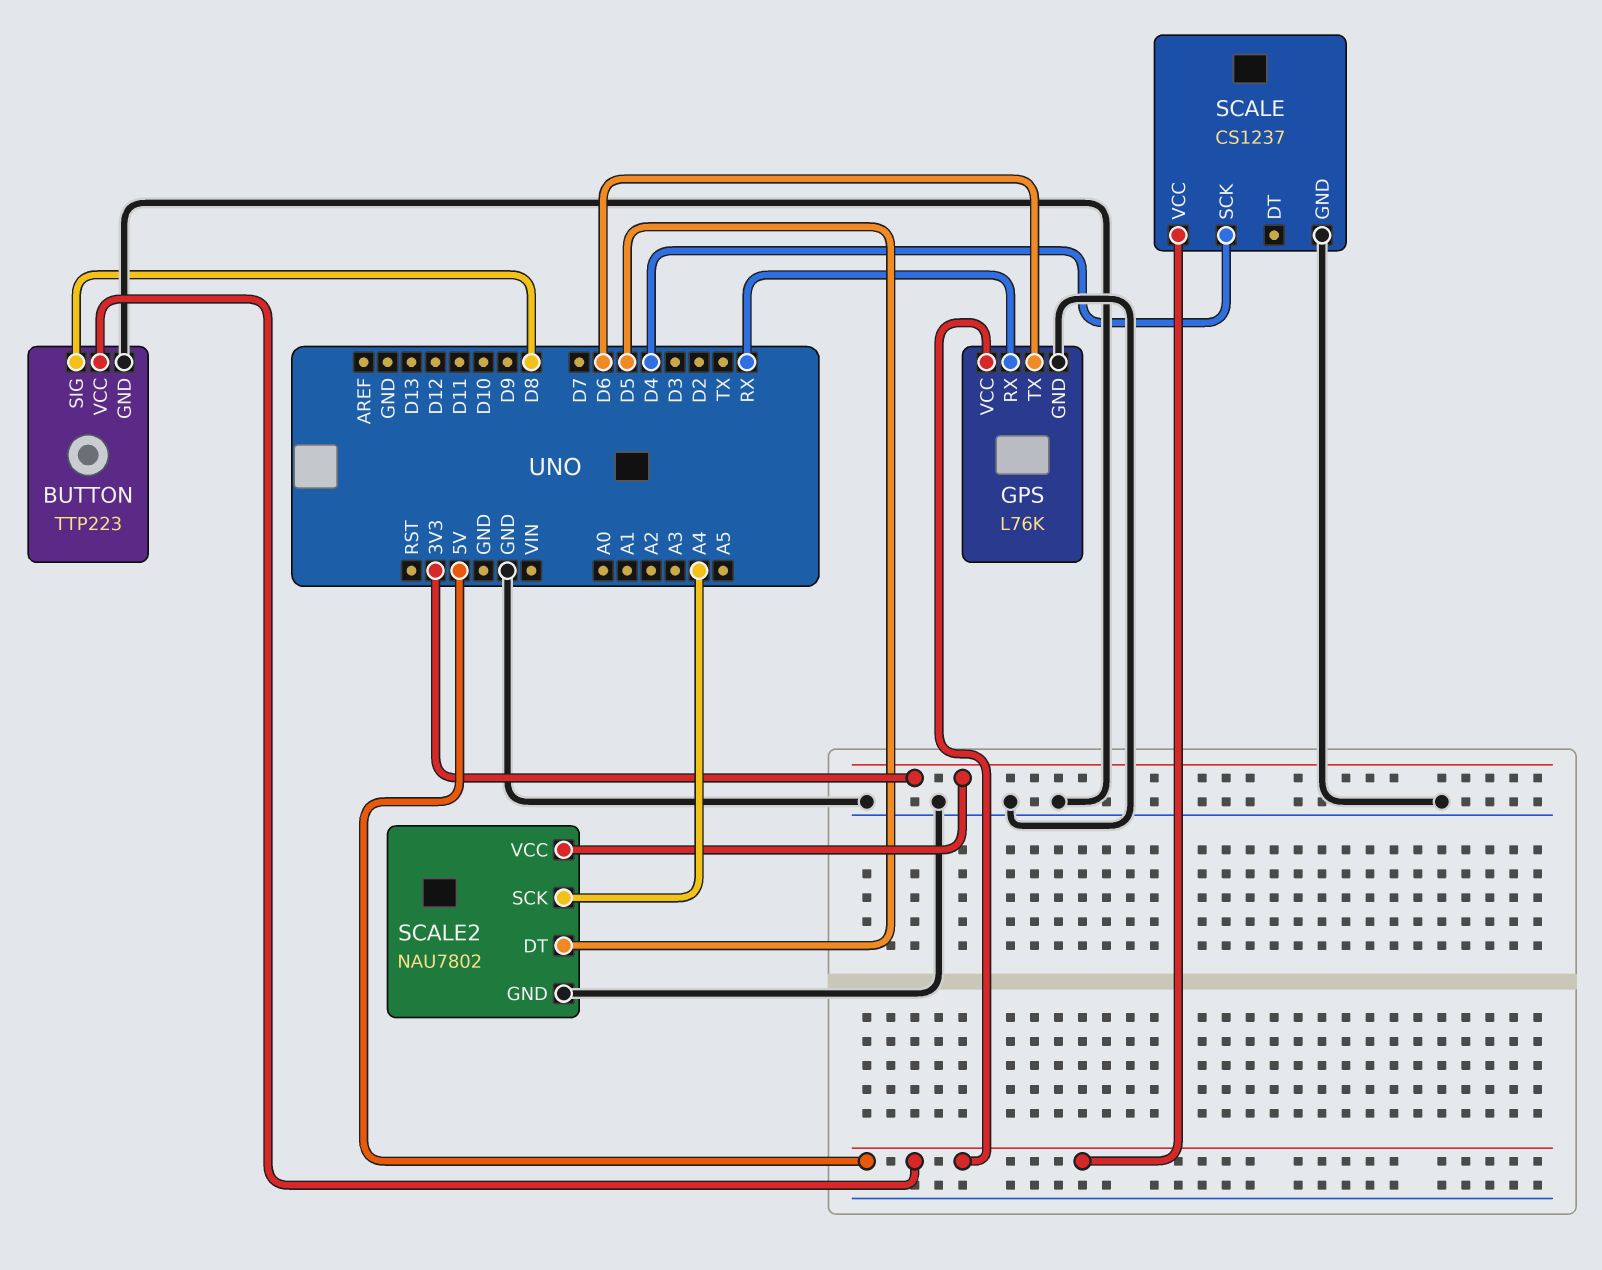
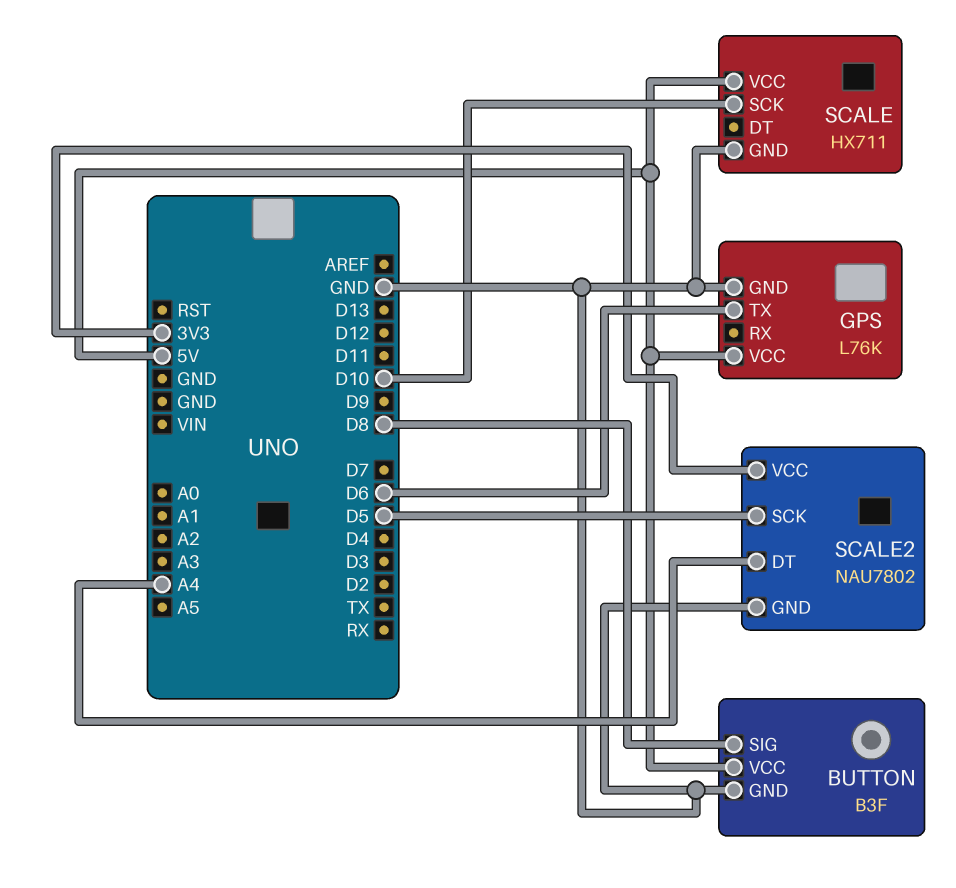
BUTTON: TTP223 -> B3F
GPS pin RX: RX -> none
SCALE: CS1237 -> HX711
SCALE pin SCK: D4 -> D10
SCALE2 pin DT: D5 -> A4
SCALE2 pin SCK: A4 -> D5

